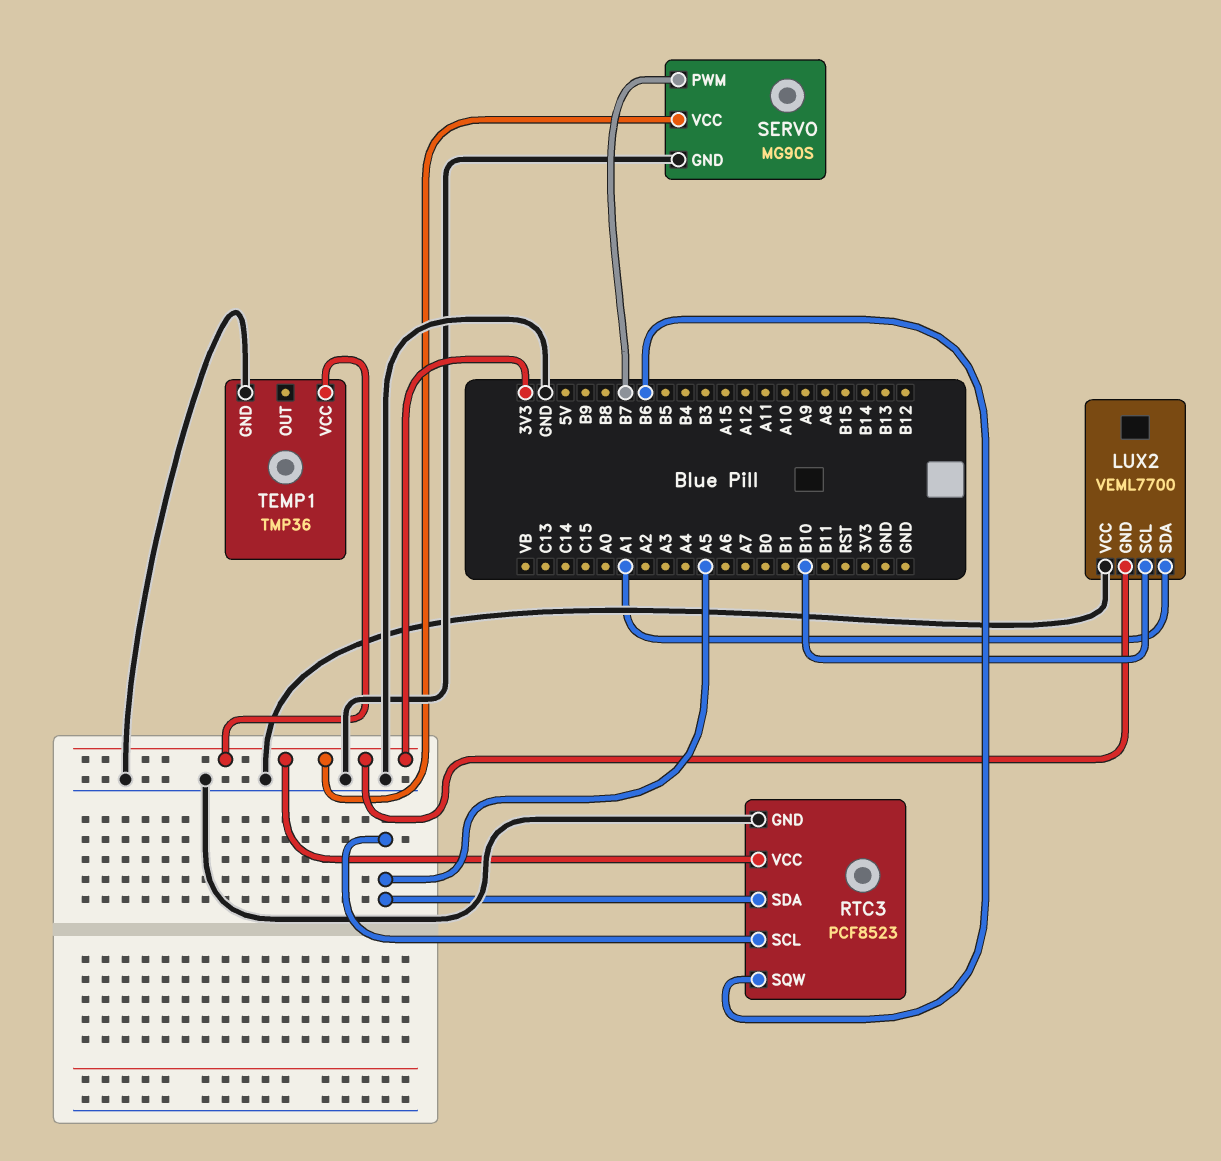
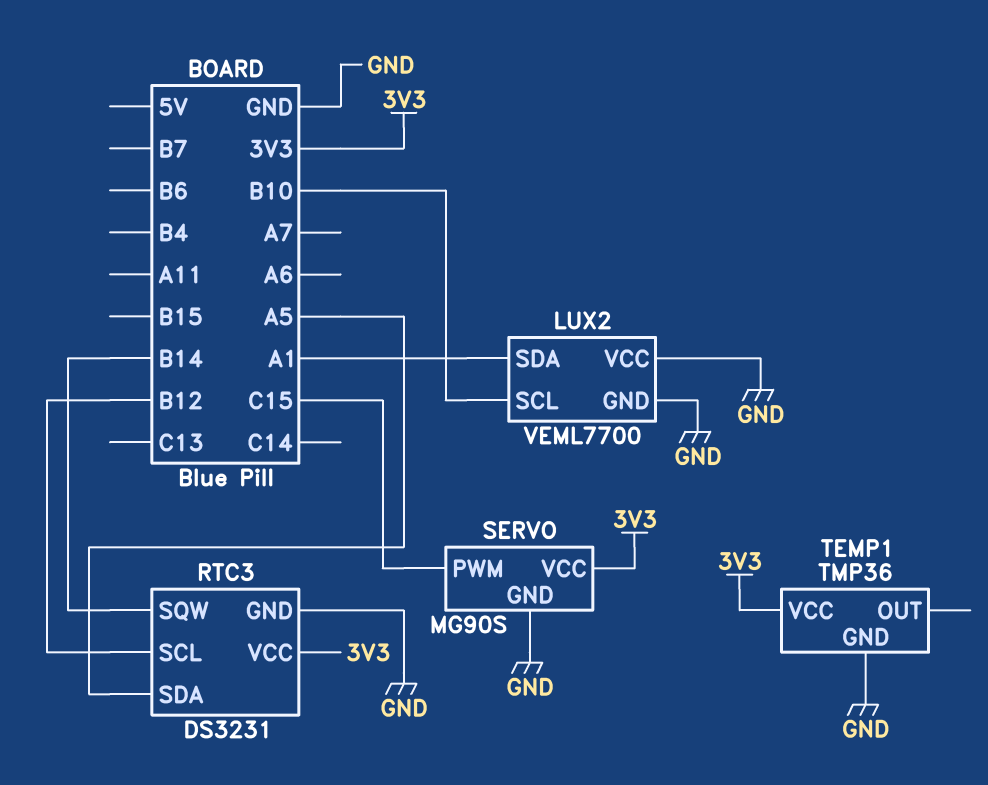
LUX2 pin GND: 3V3 -> GND
RTC3: PCF8523 -> DS3231
RTC3 pin SCL: A5 -> B12
RTC3 pin SQW: B6 -> B14
SERVO pin PWM: B7 -> C15

